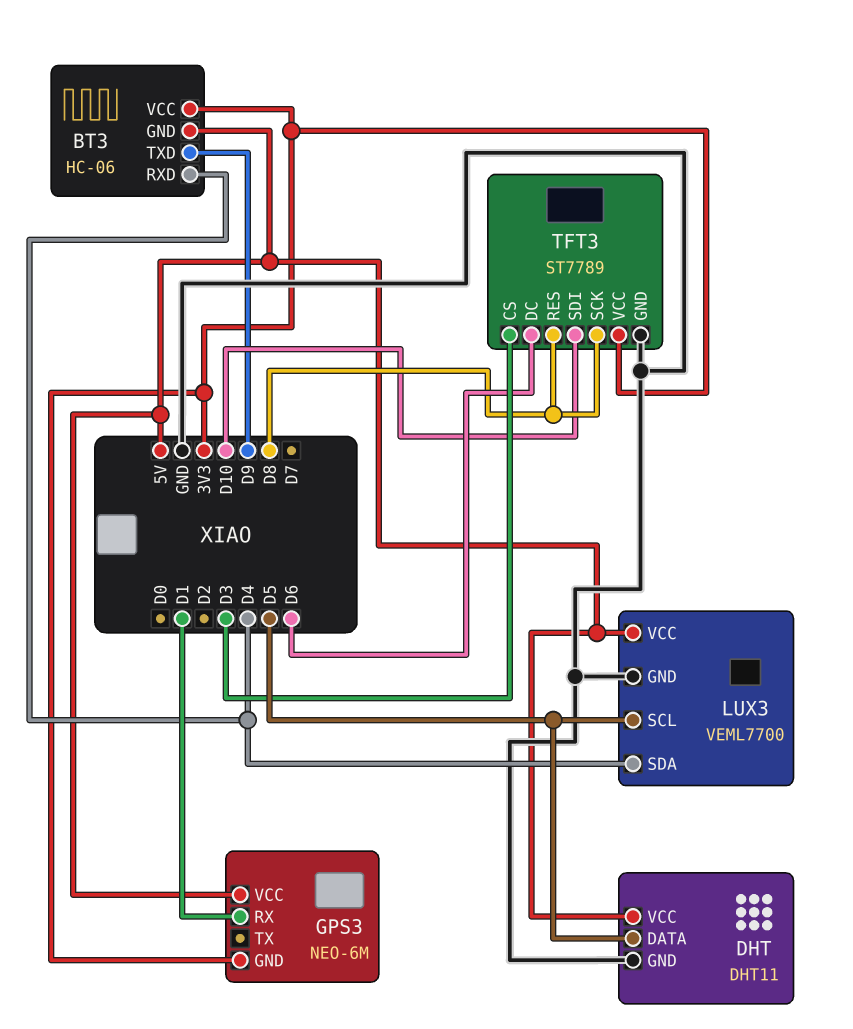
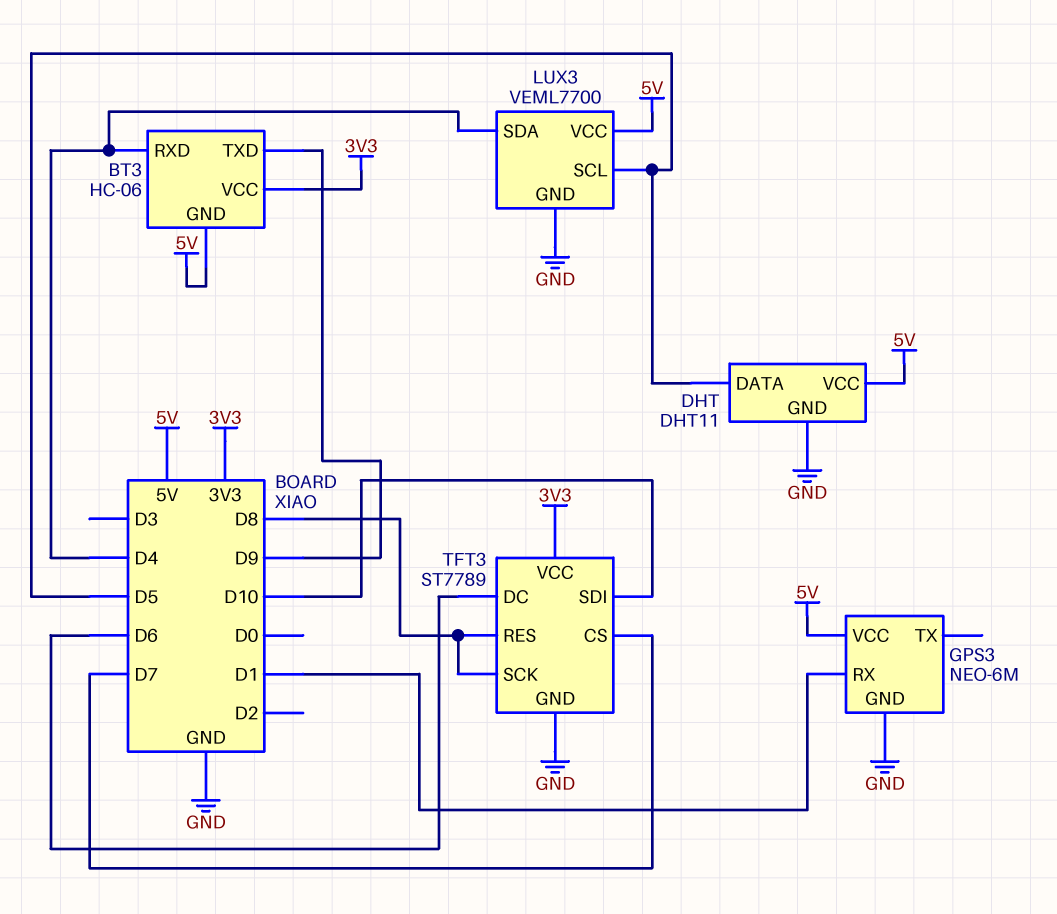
GPS3 pin GND: 3V3 -> GND
TFT3 pin CS: D3 -> D7

